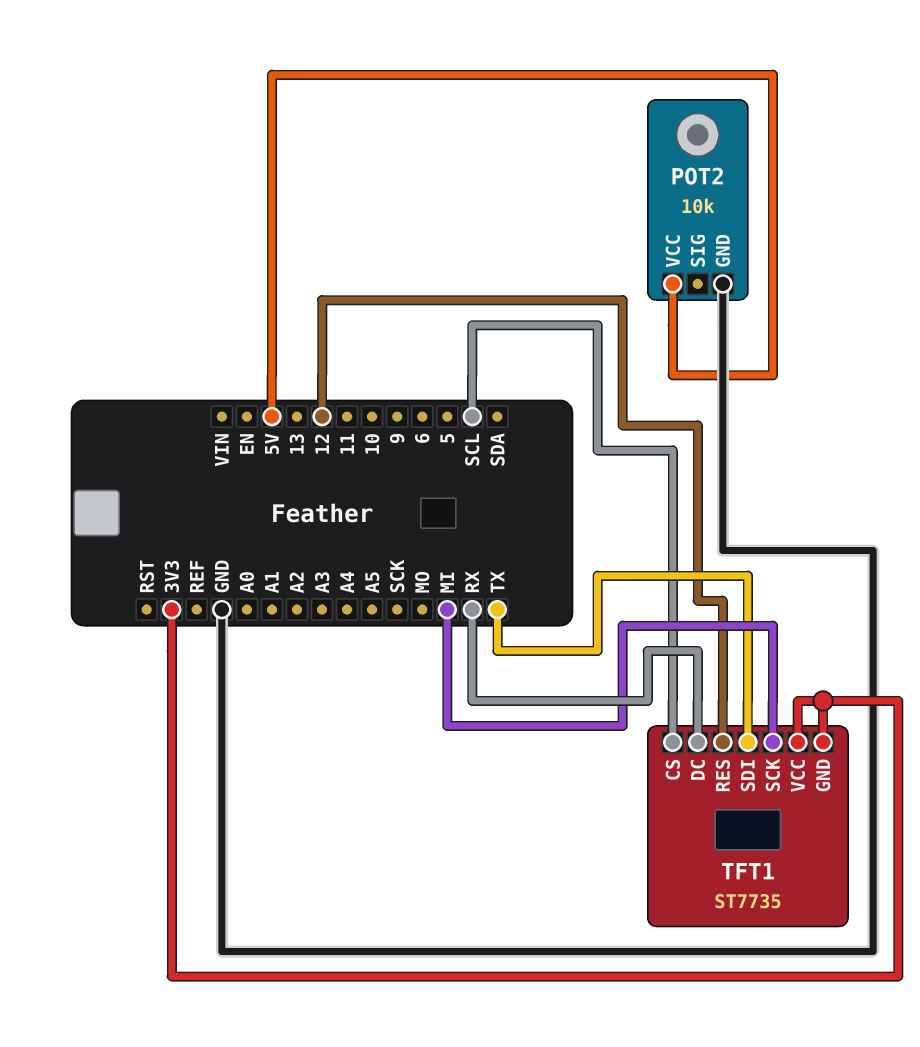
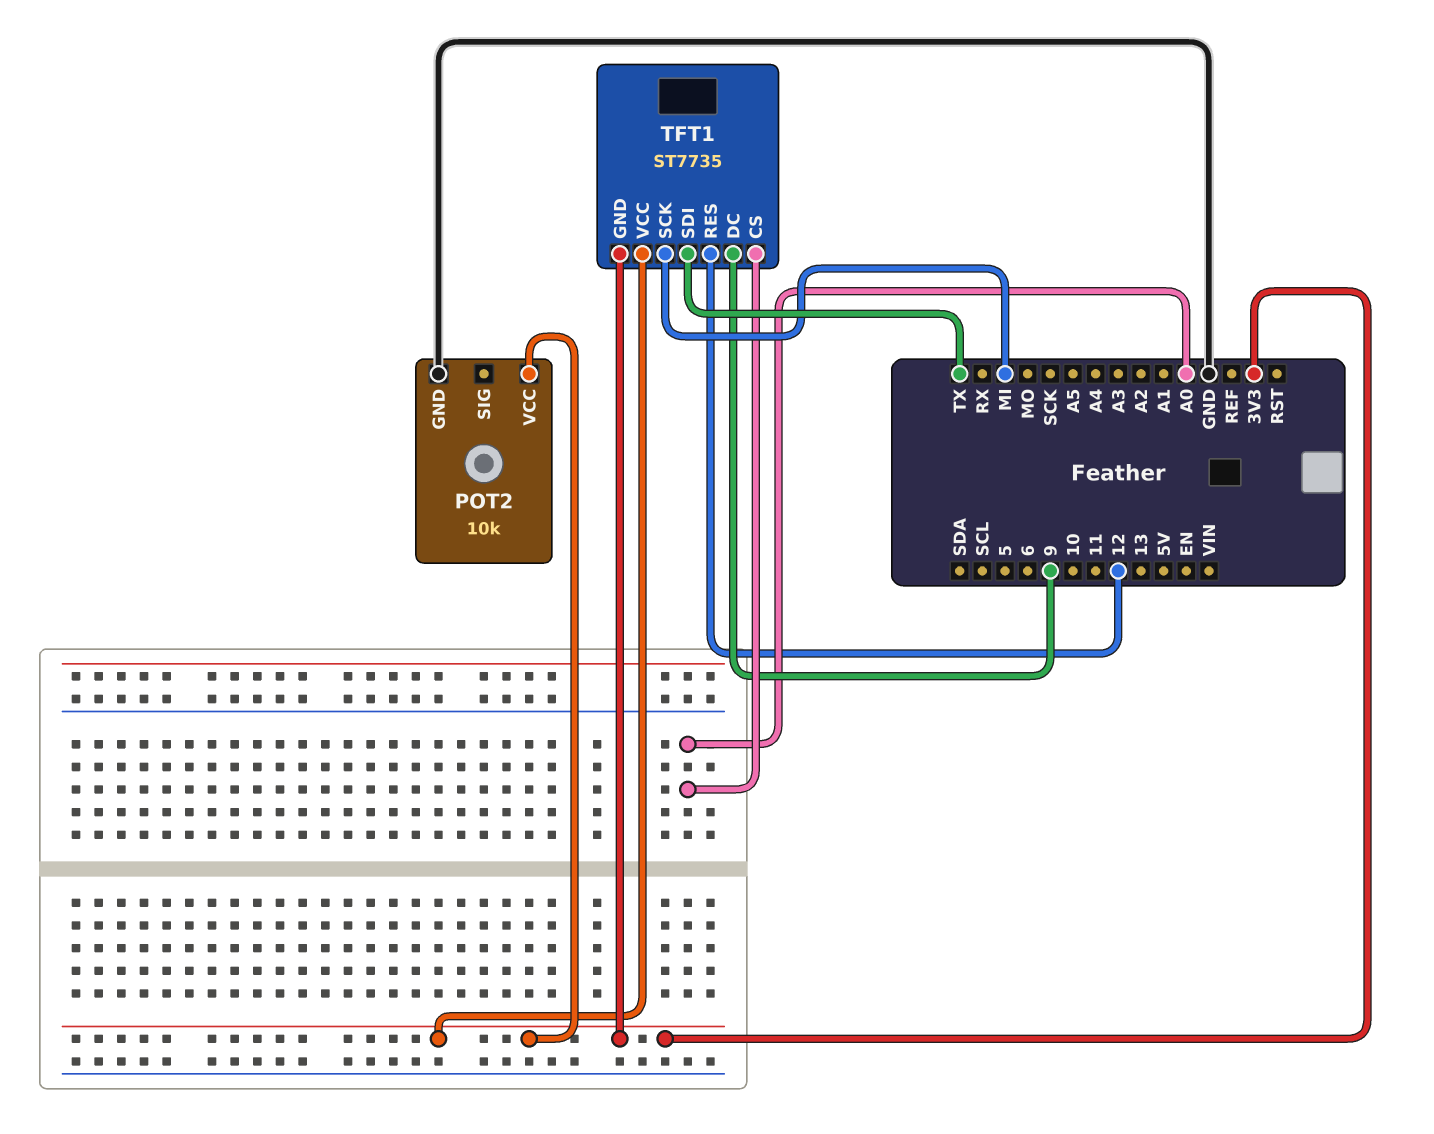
POT2 pin VCC: 5V -> 3V3
TFT1 pin CS: SCL -> A0
TFT1 pin DC: RX -> 9

